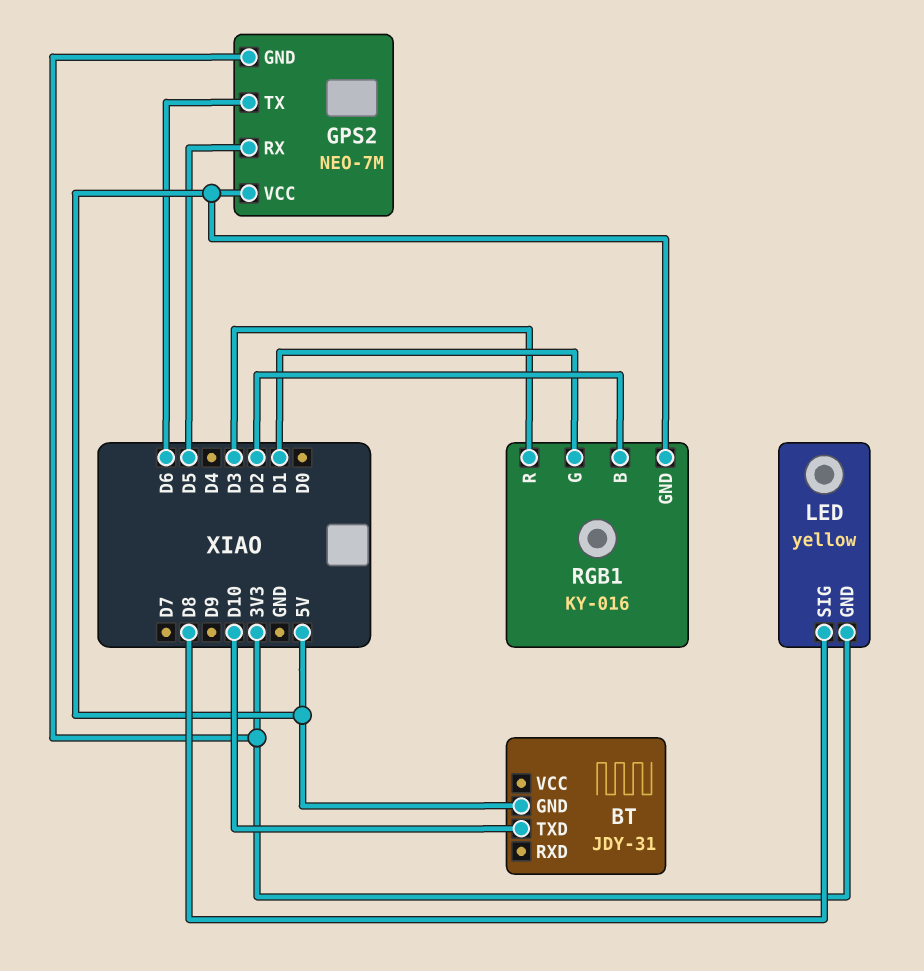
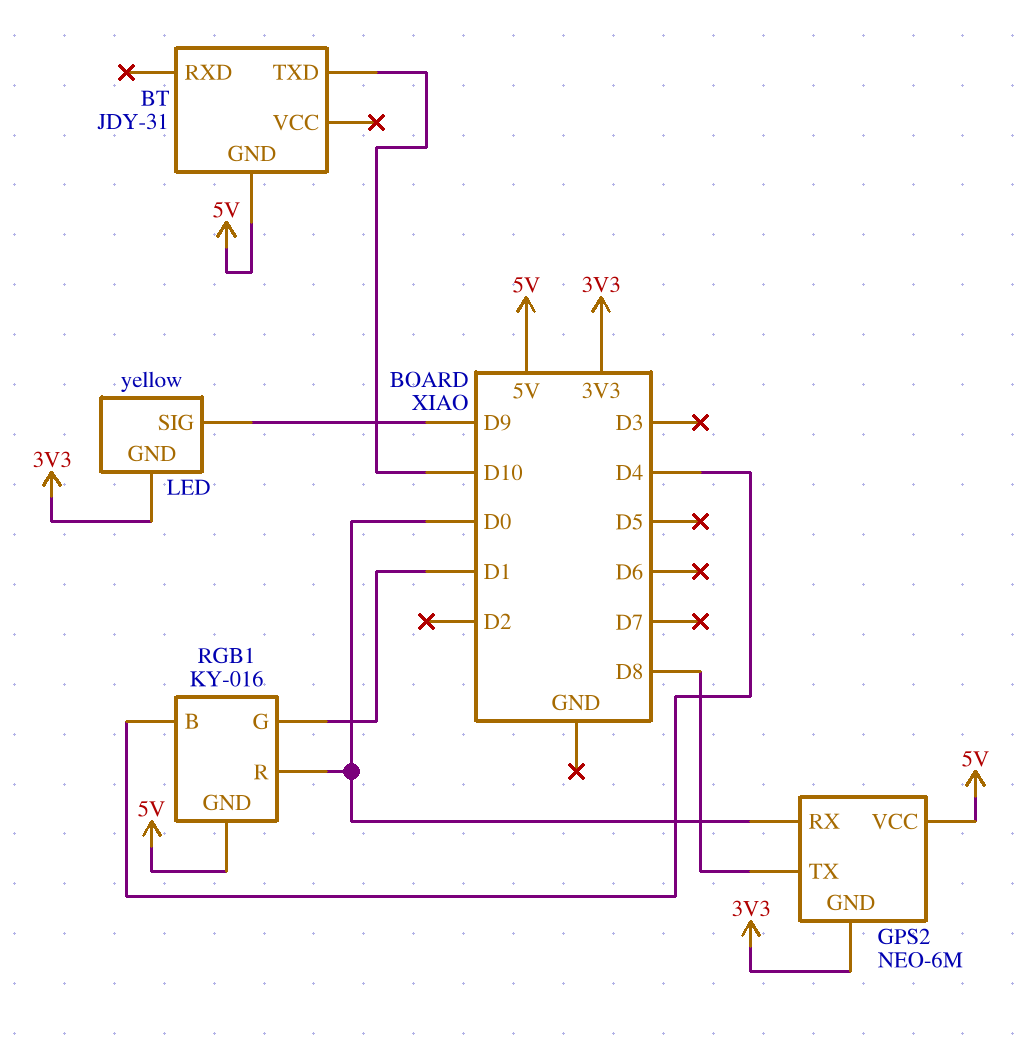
GPS2: NEO-7M -> NEO-6M
GPS2 pin RX: D5 -> D0
GPS2 pin TX: D6 -> D8
LED pin SIG: D8 -> D9
RGB1 pin B: D2 -> D4
RGB1 pin R: D3 -> D0

